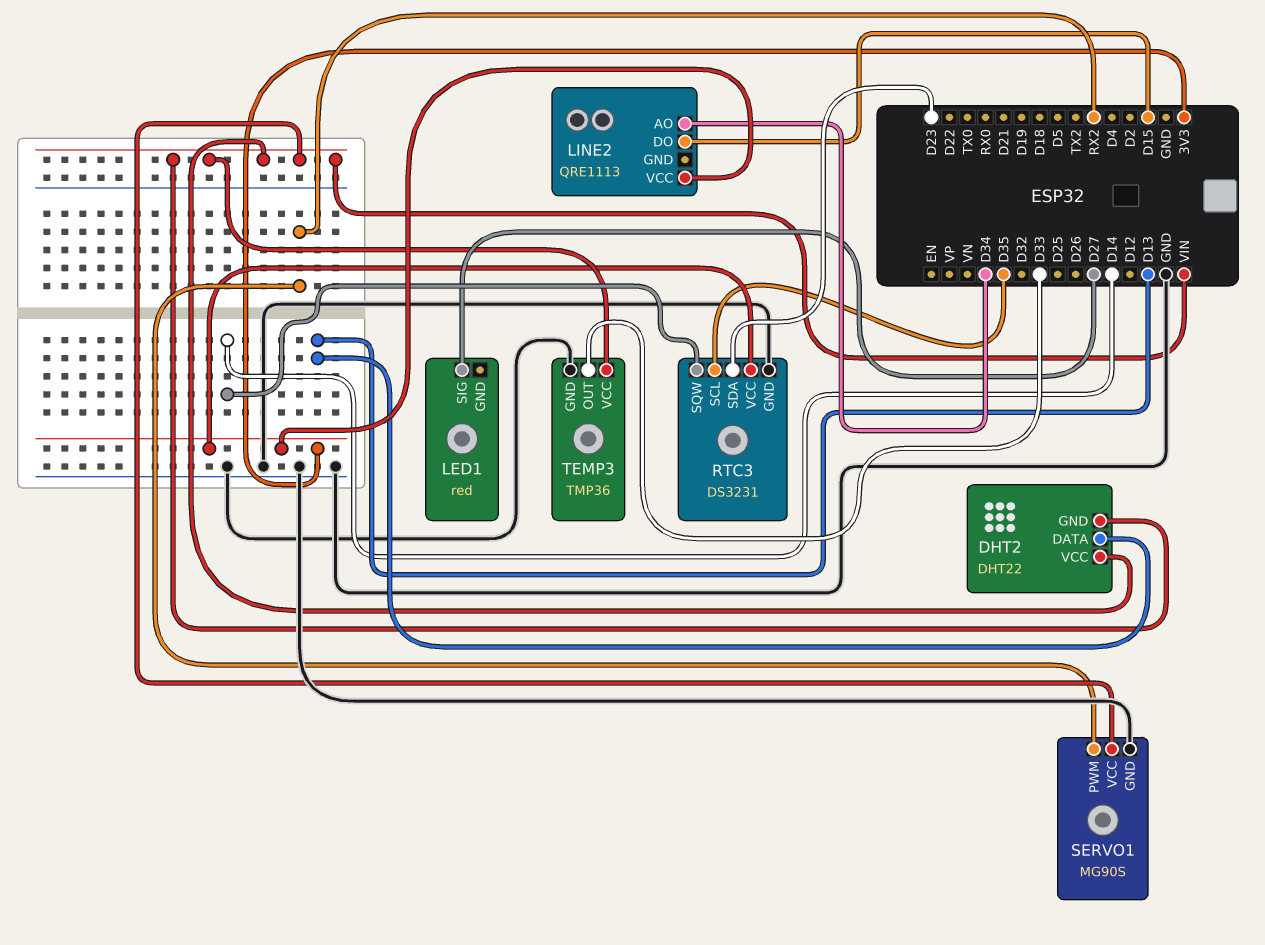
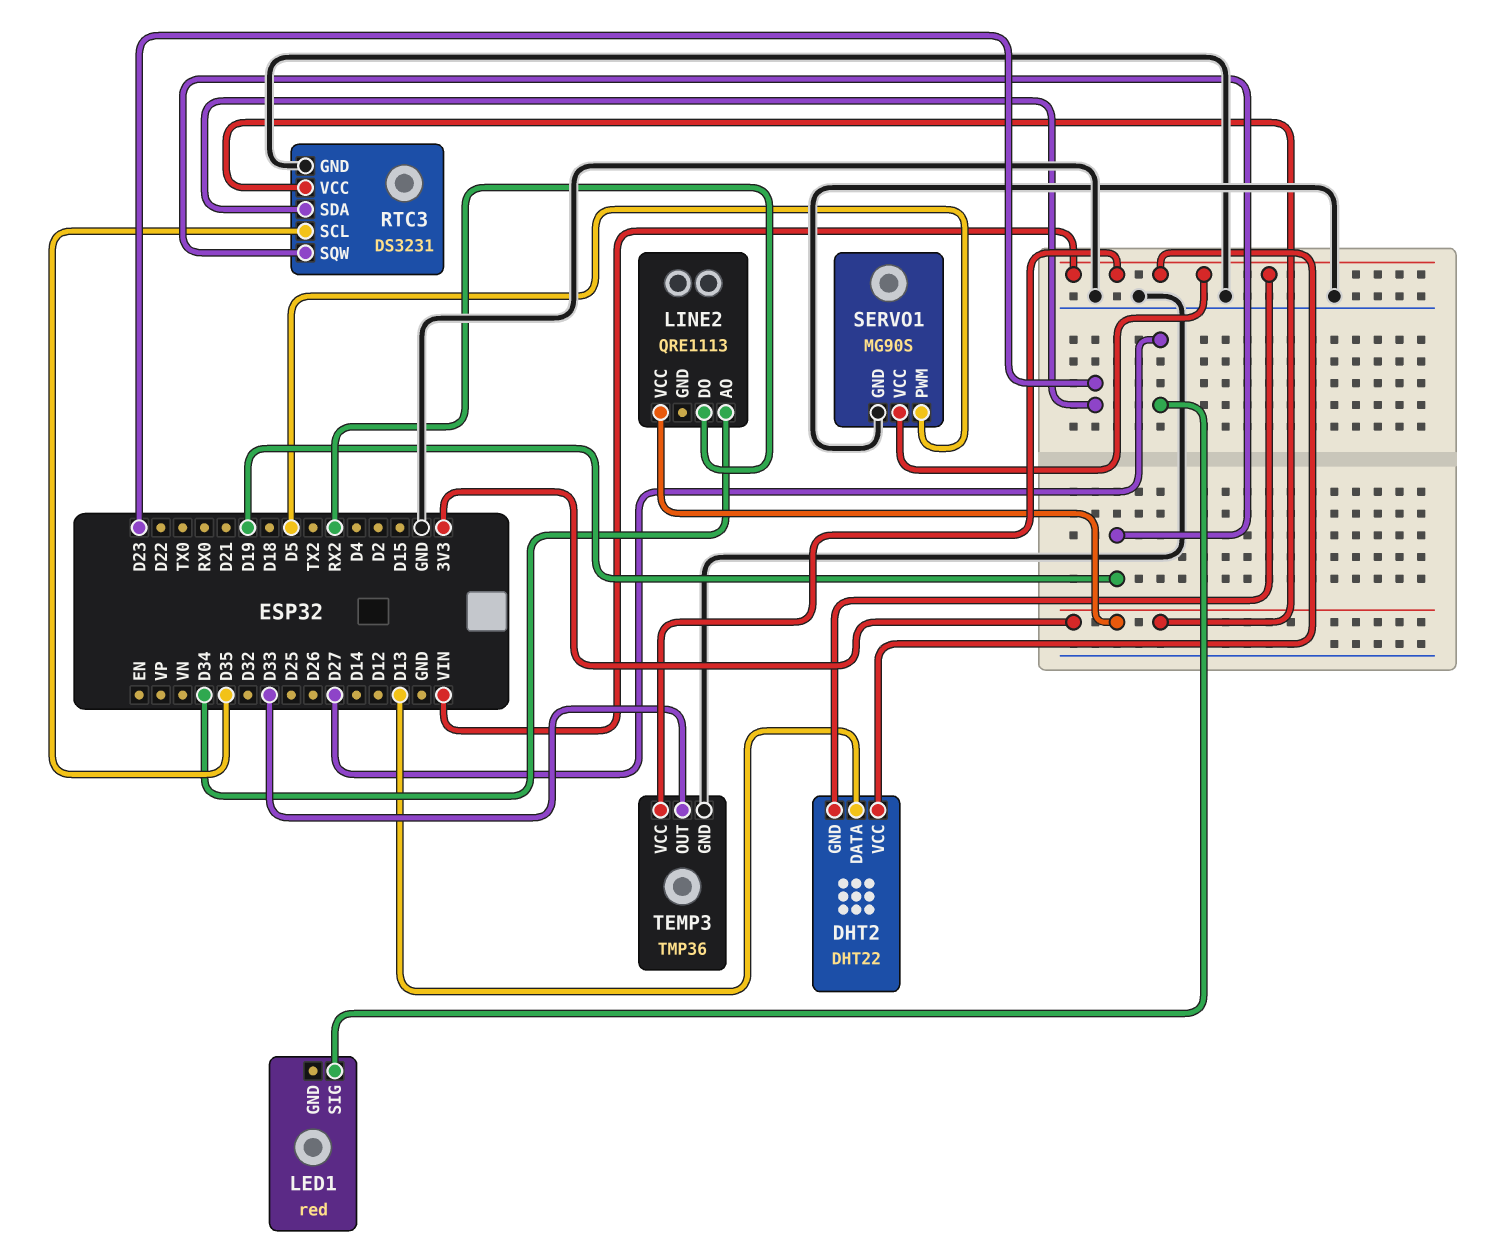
LINE2 pin DO: D15 -> RX2
RTC3 pin SQW: D14 -> D19
SERVO1 pin PWM: RX2 -> D5

